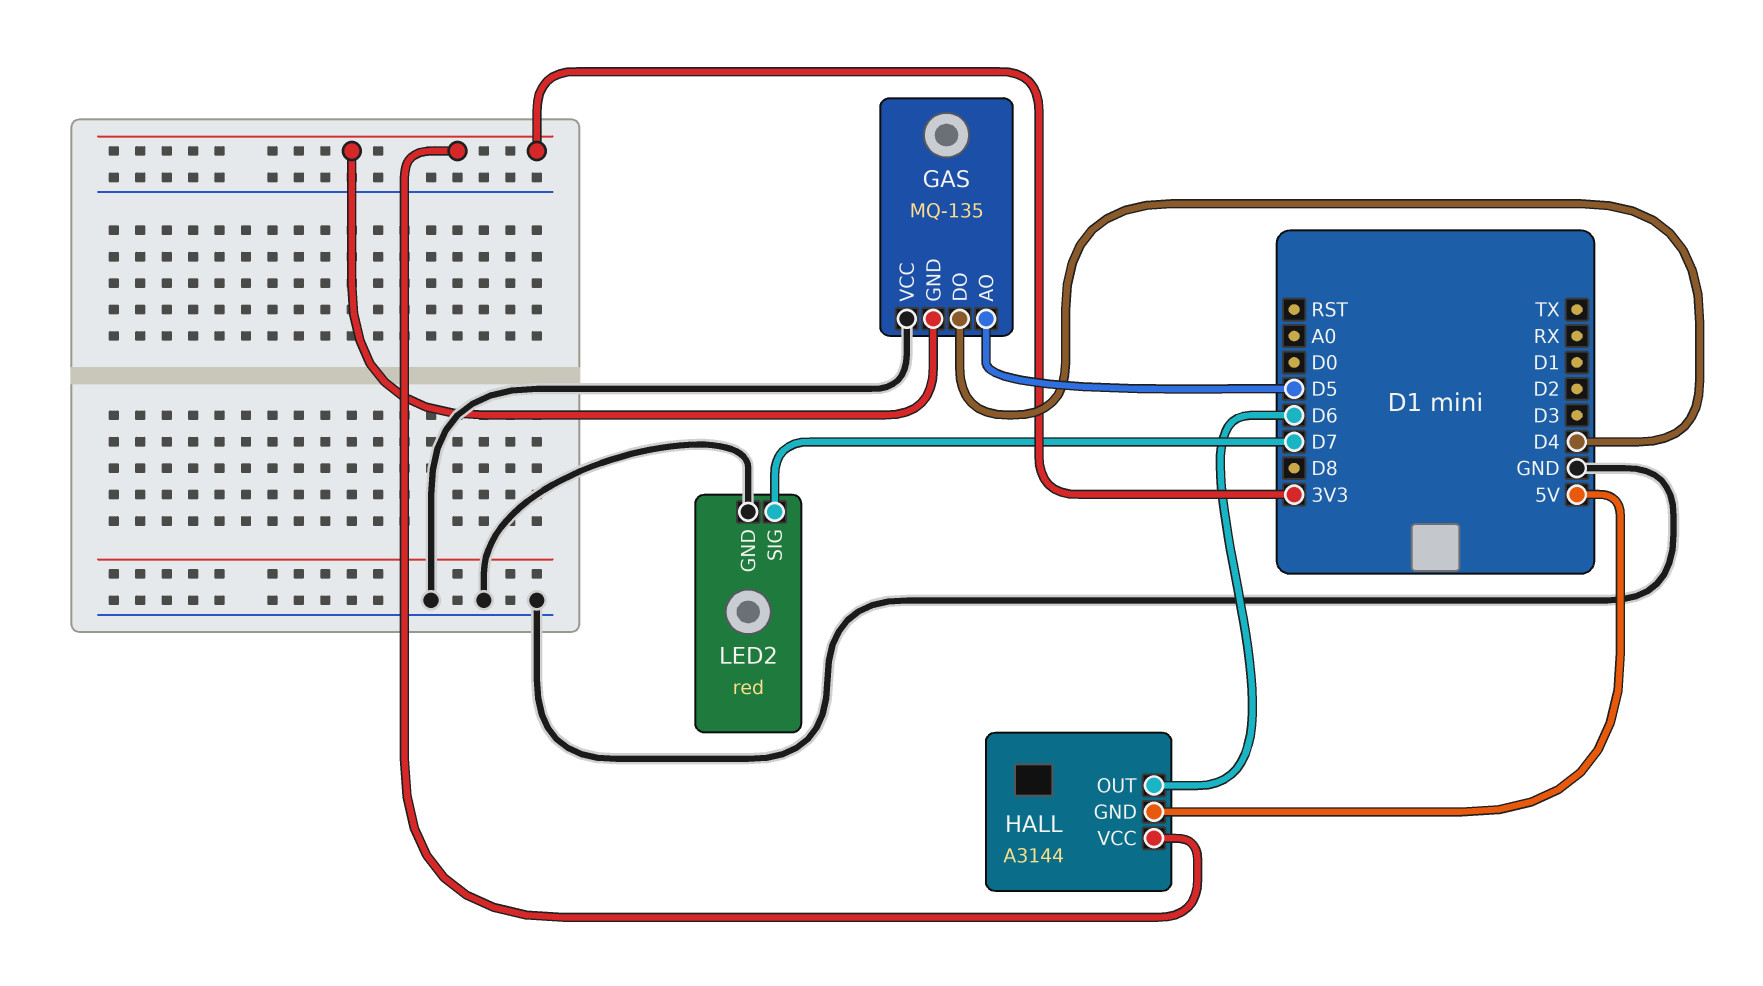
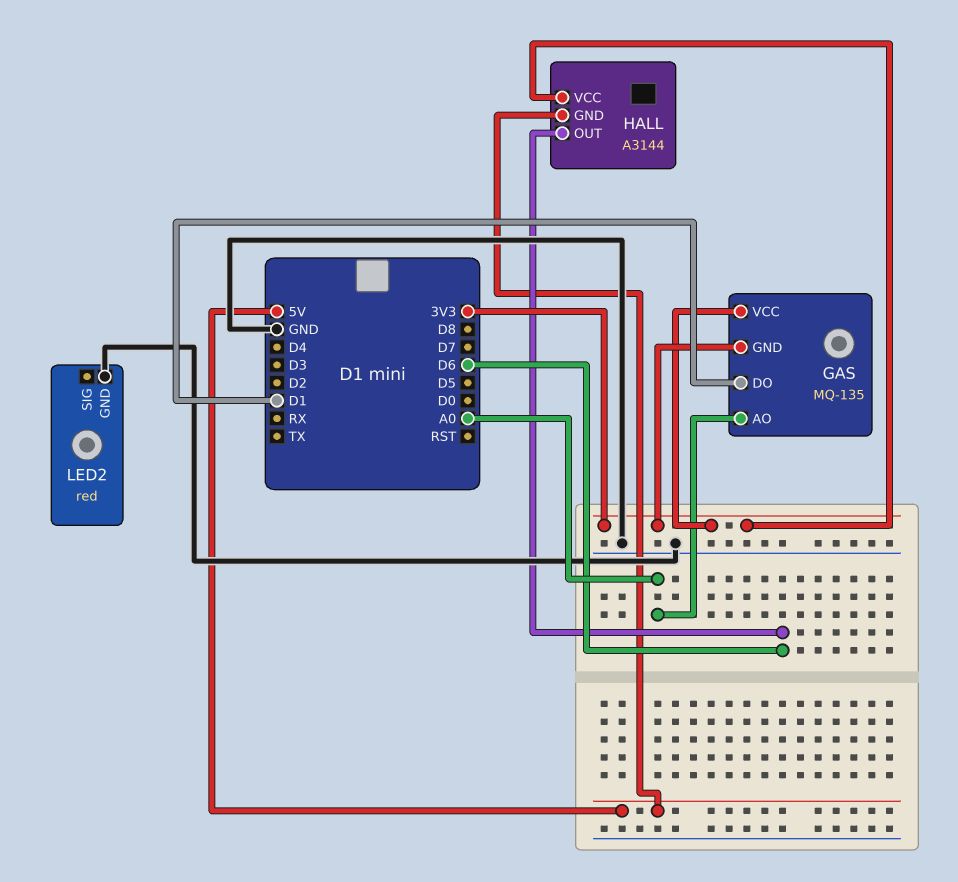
GAS pin AO: D5 -> A0
GAS pin DO: D4 -> D1
GAS pin VCC: GND -> 3V3
LED2 pin SIG: D7 -> none

